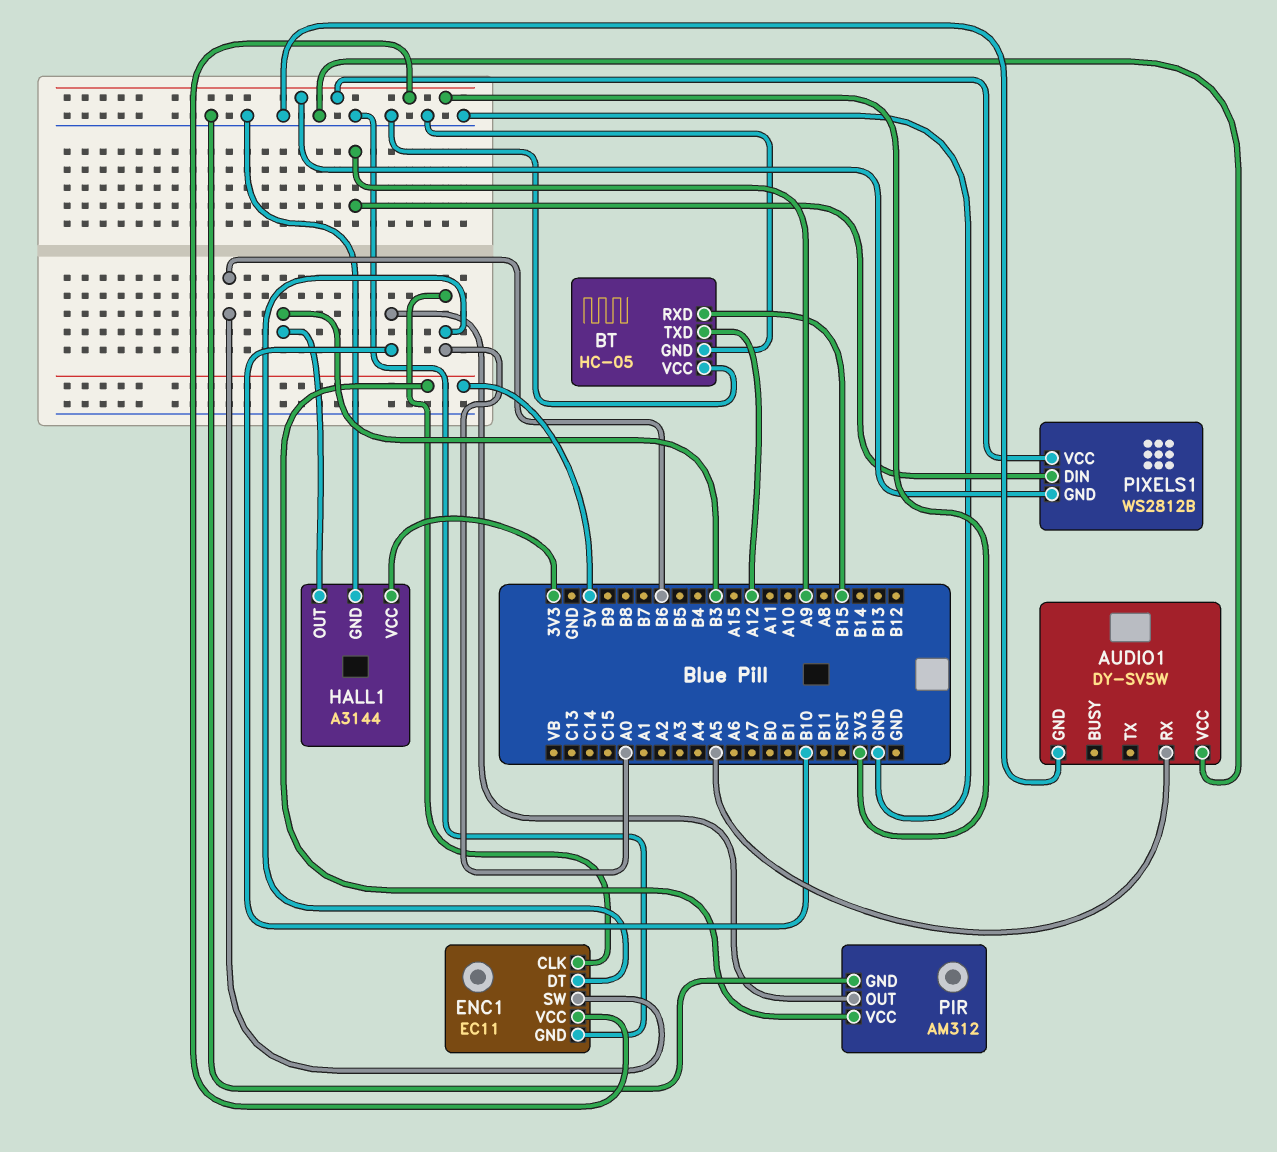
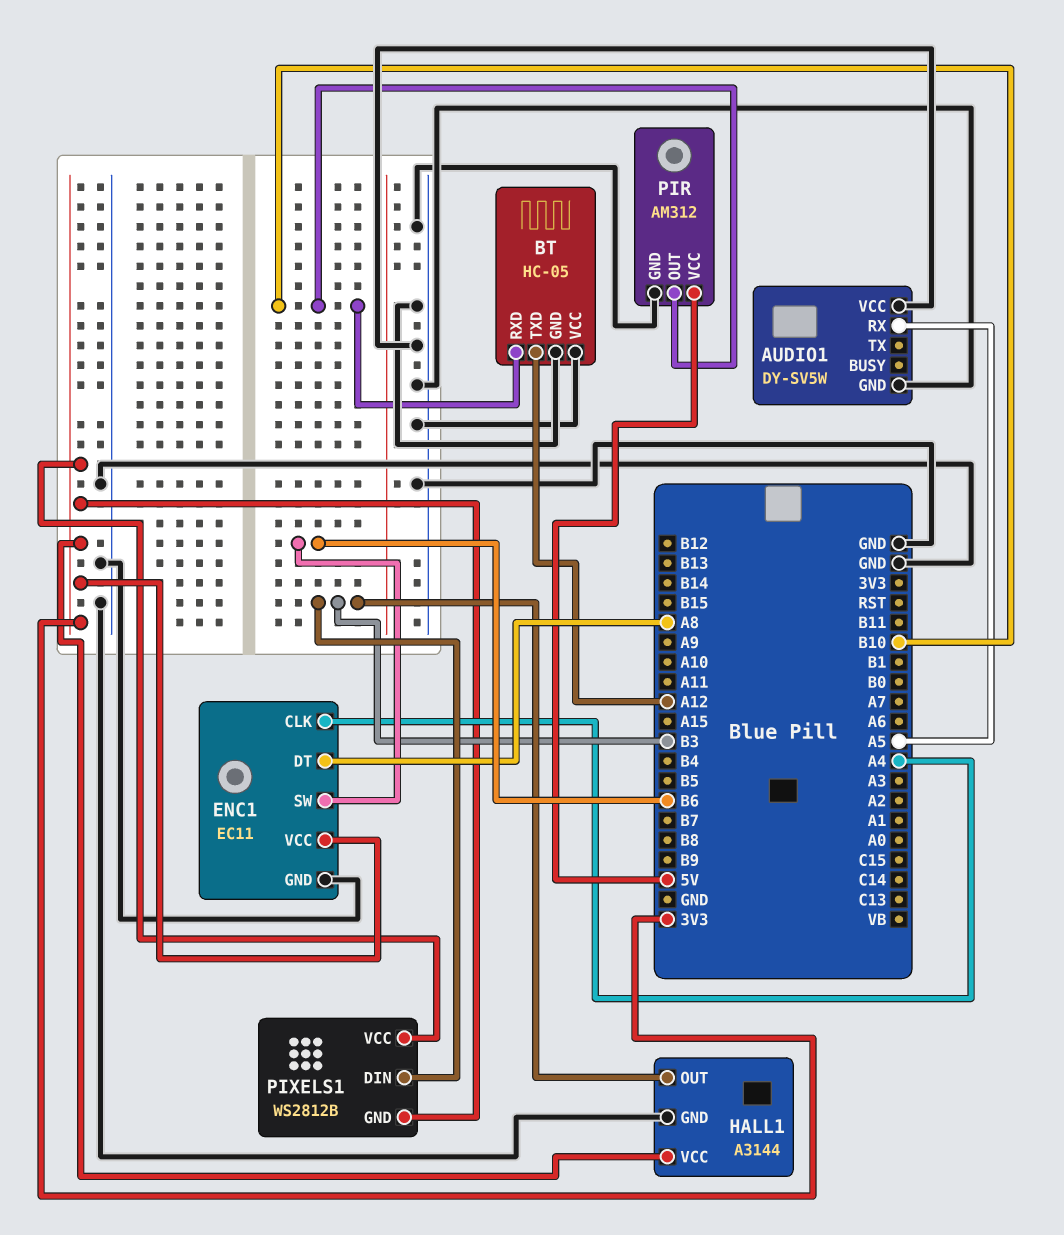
BT pin RXD: B15 -> B10
ENC1 pin CLK: A0 -> A4
ENC1 pin DT: A0 -> A8
PIXELS1 pin DIN: A9 -> B3

